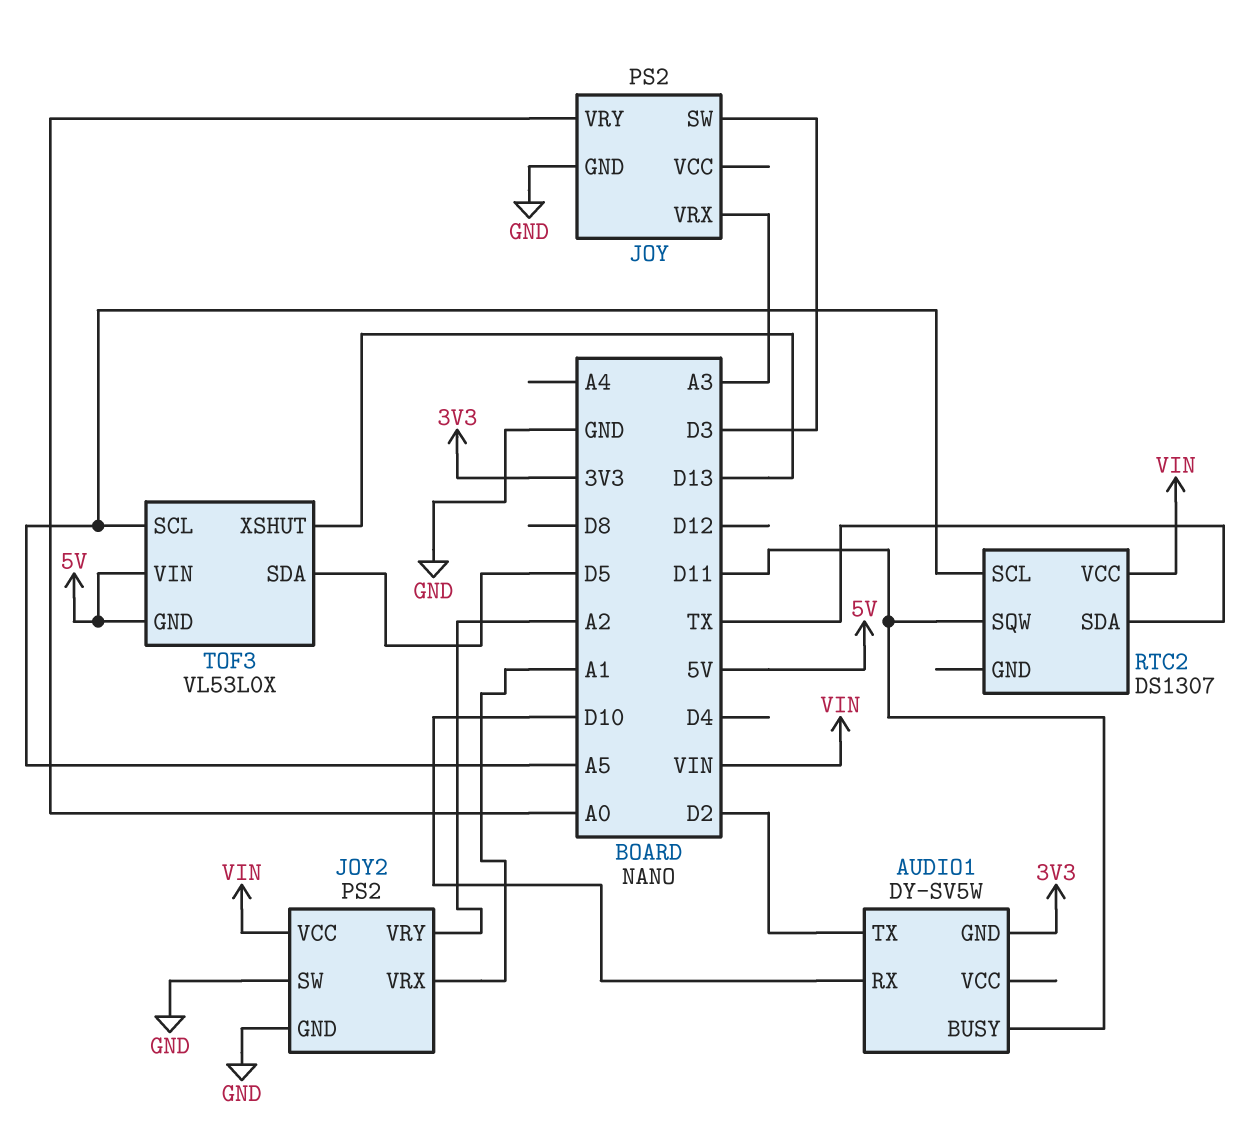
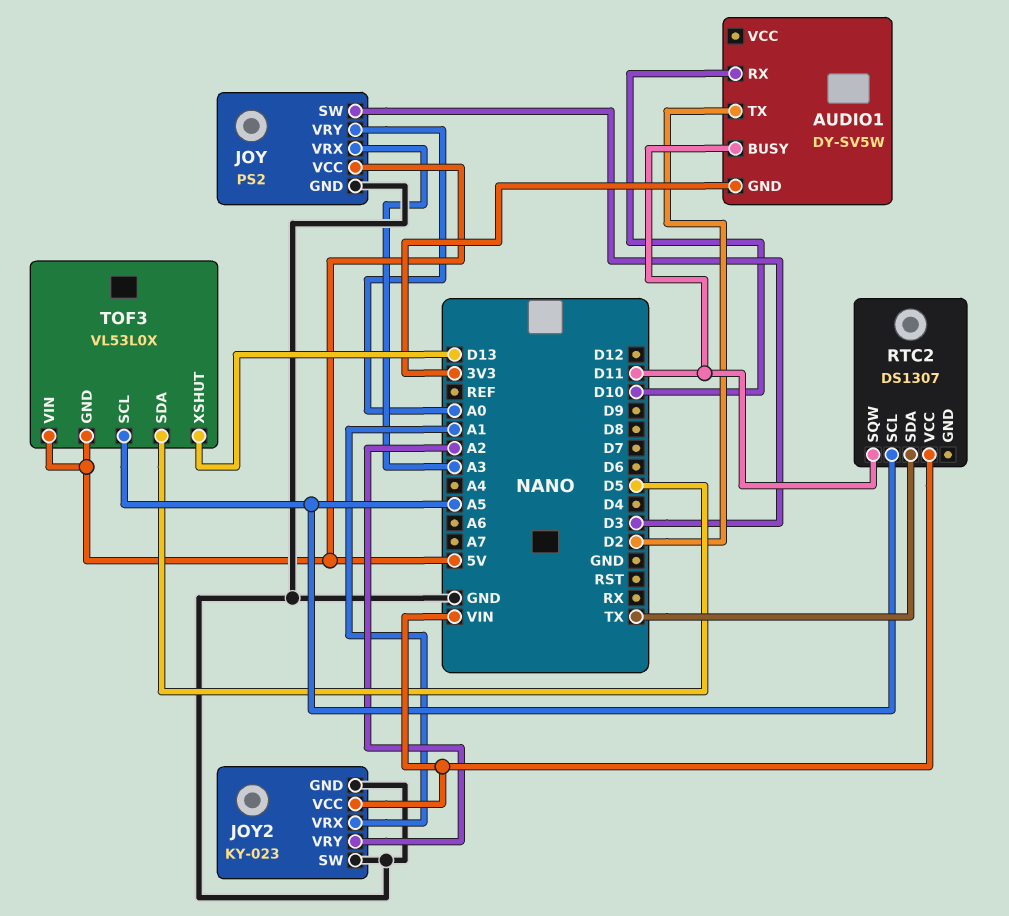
JOY pin VCC: none -> 5V
JOY2: PS2 -> KY-023

